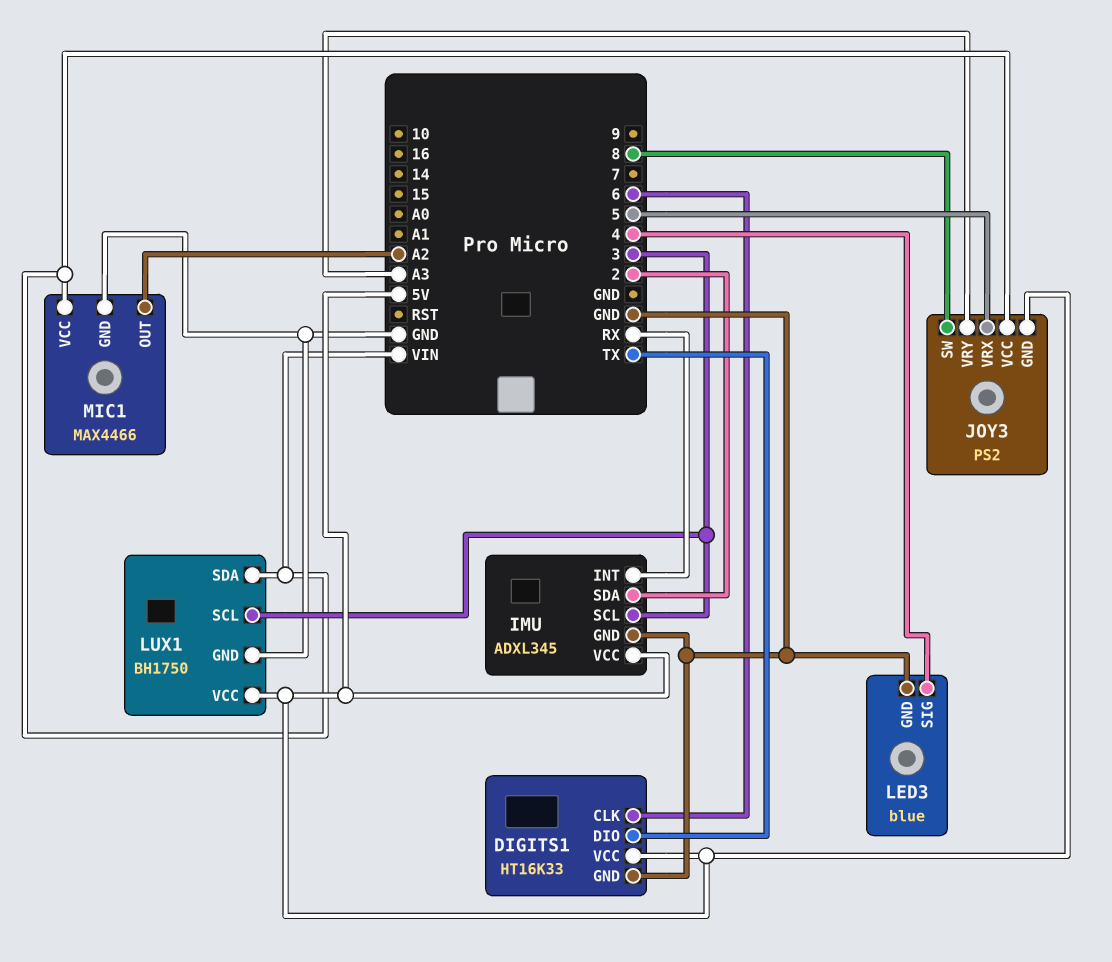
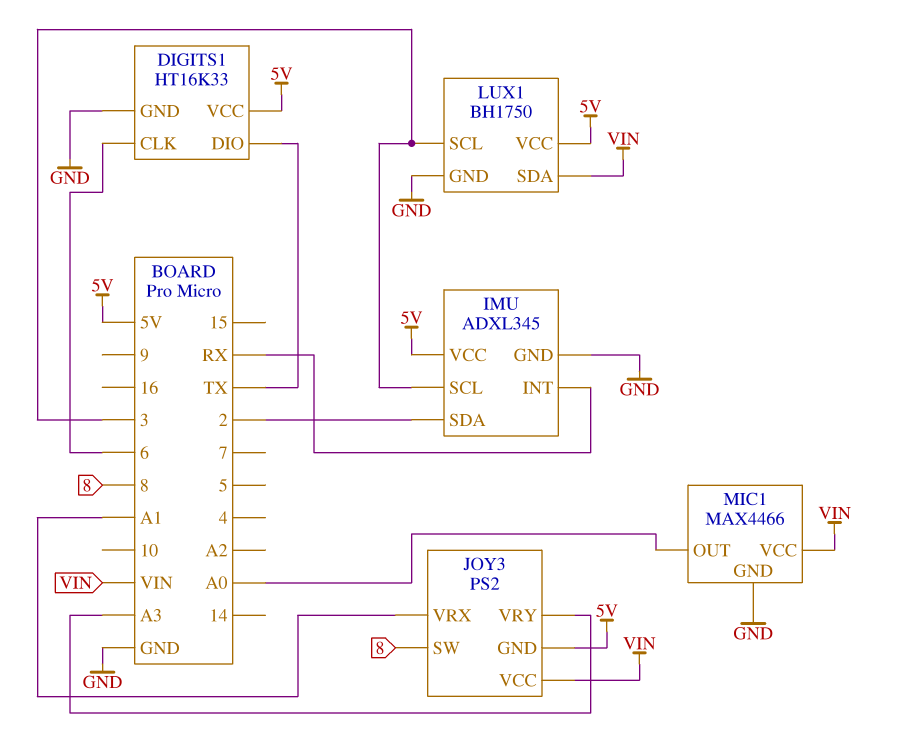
JOY3 pin VRX: 5 -> A1
LED3: blue -> none
LED3 pin GND: GND -> none
LED3 pin SIG: 4 -> none
MIC1 pin OUT: A2 -> A0

